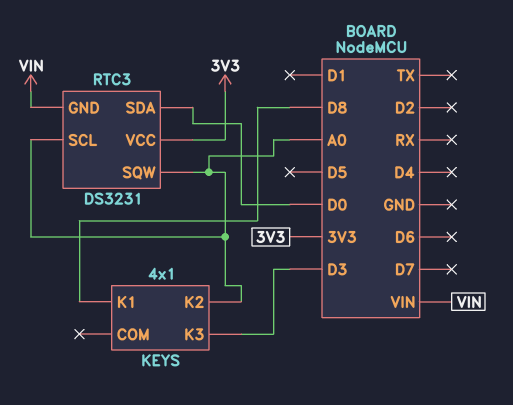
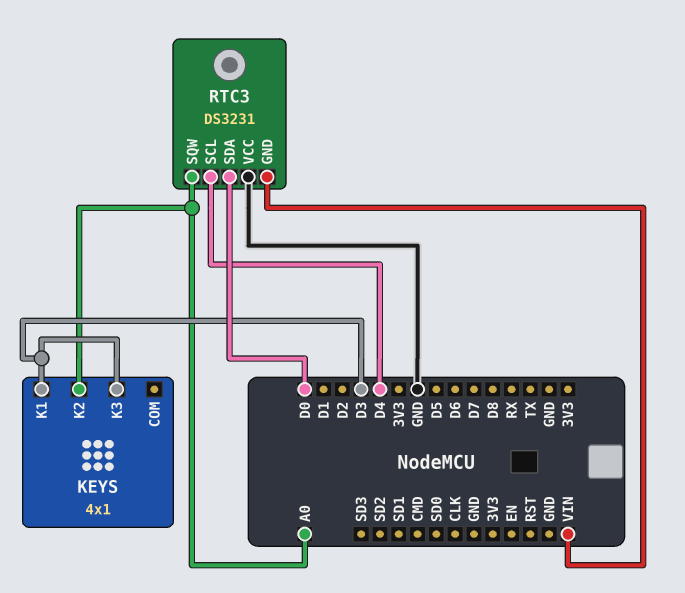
KEYS pin K1: D8 -> D3
RTC3 pin SCL: A0 -> D4
RTC3 pin VCC: 3V3 -> GND

